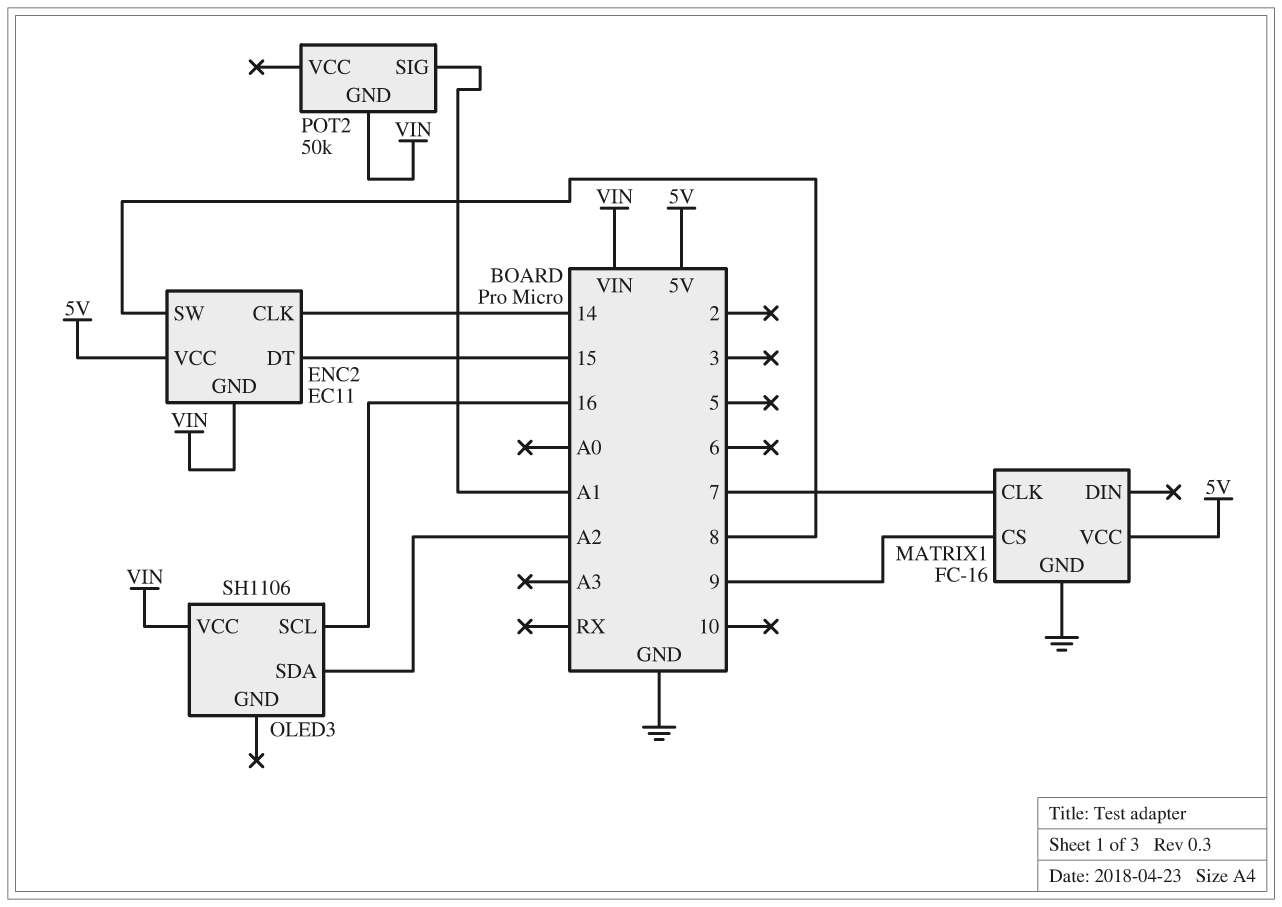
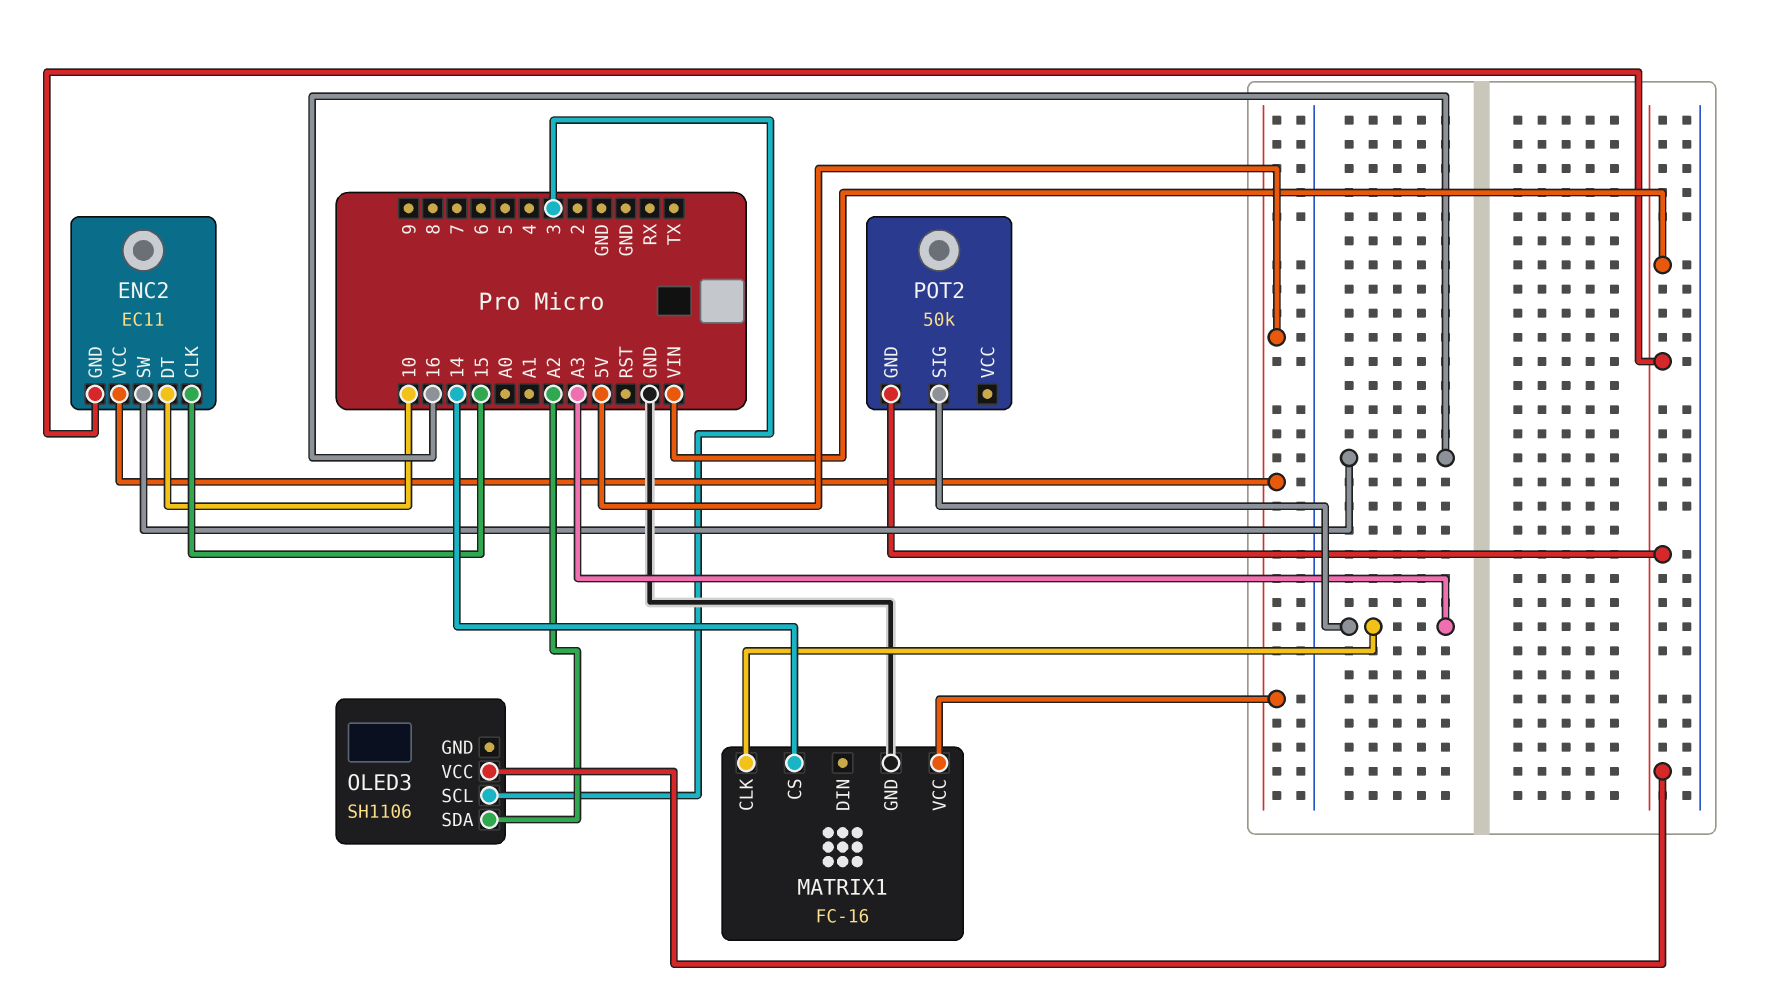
ENC2 pin CLK: 14 -> 15
ENC2 pin DT: 15 -> 10
ENC2 pin SW: 8 -> 16
MATRIX1 pin CLK: 7 -> A3
MATRIX1 pin CS: 9 -> 14
OLED3 pin SCL: 16 -> 3
POT2 pin SIG: A1 -> A3

